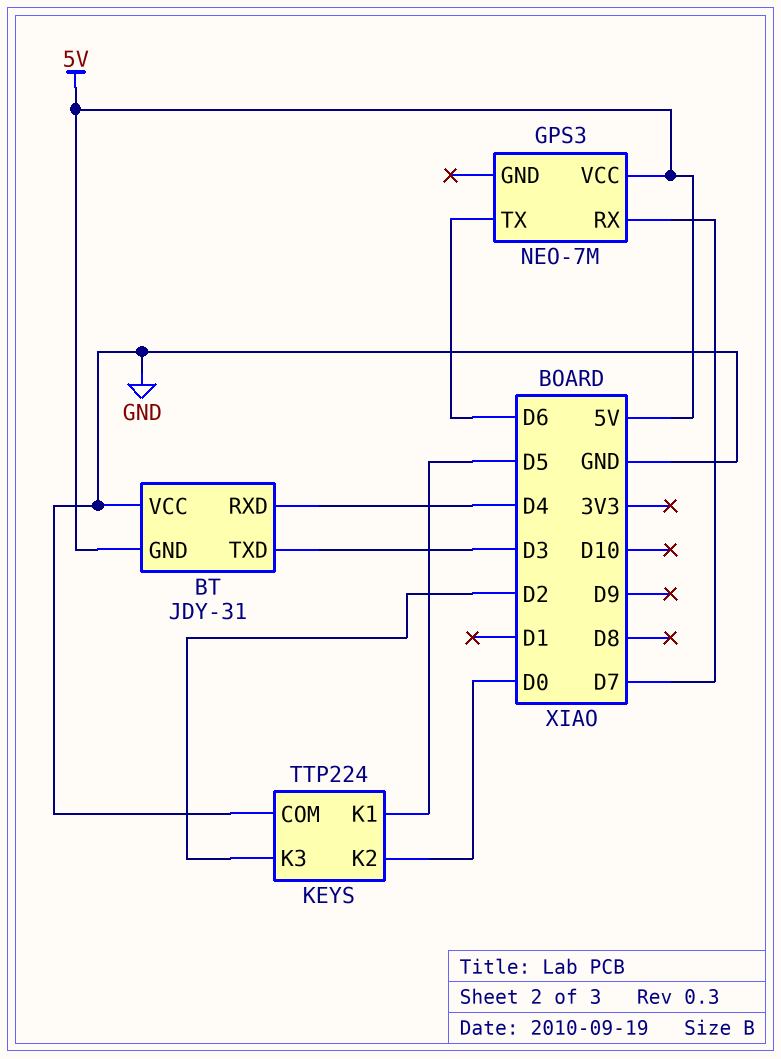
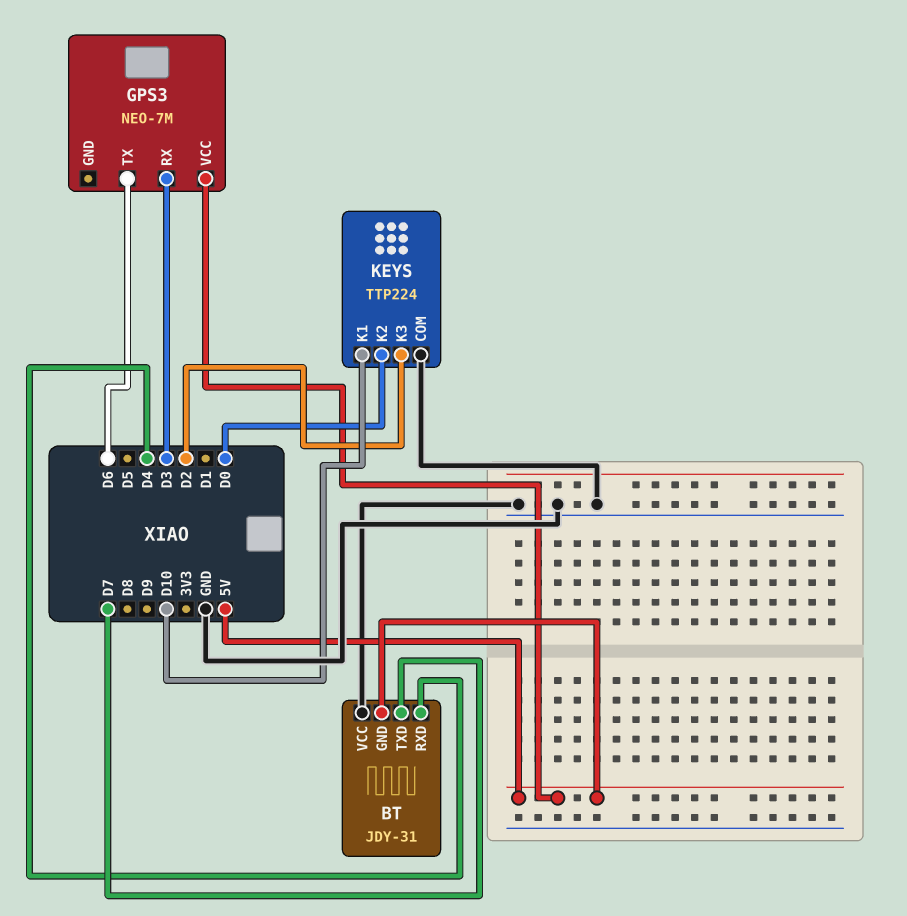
BT pin TXD: D3 -> D7
GPS3 pin RX: D7 -> D3
KEYS pin K1: D5 -> D10

